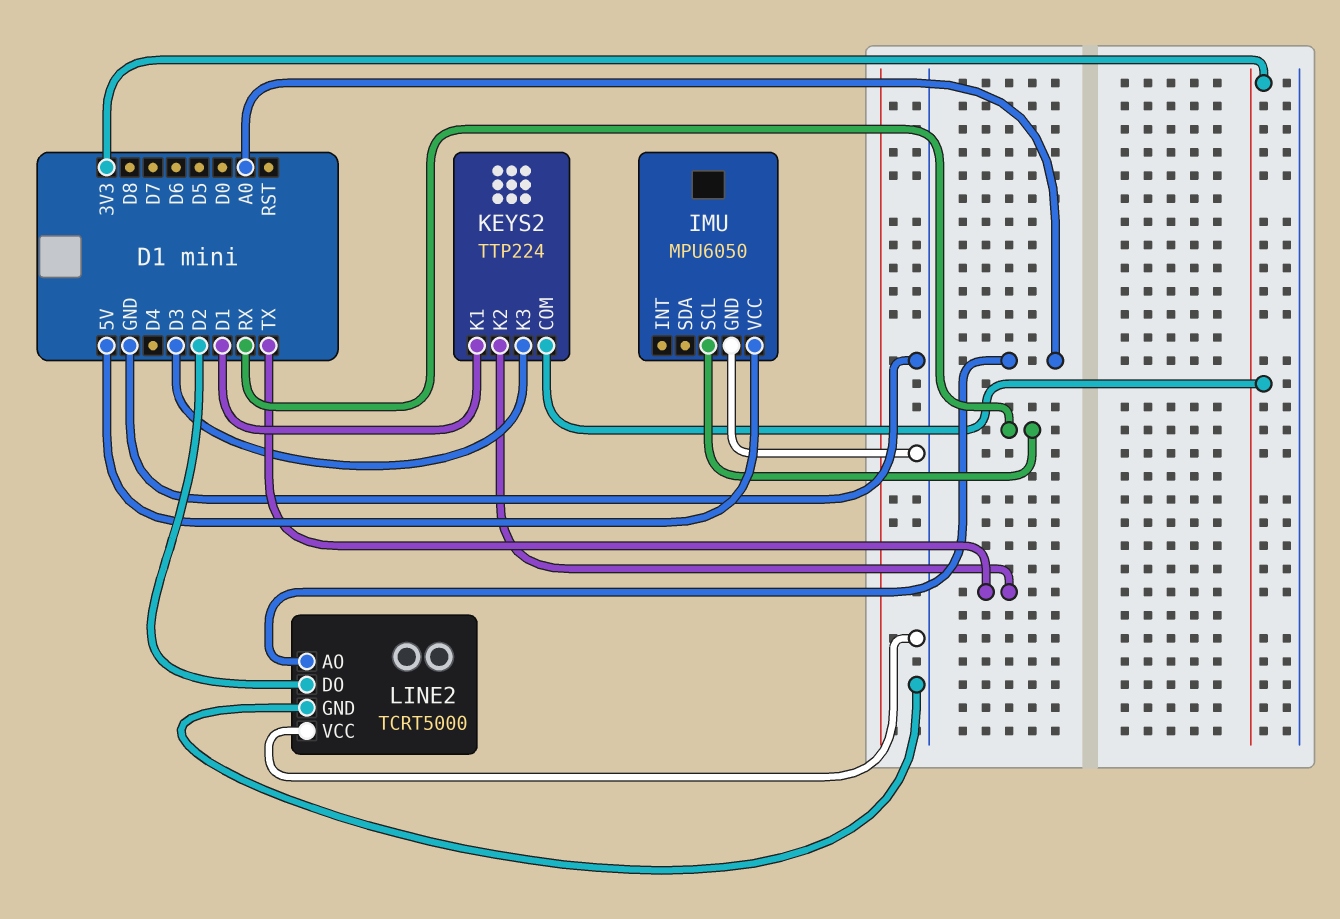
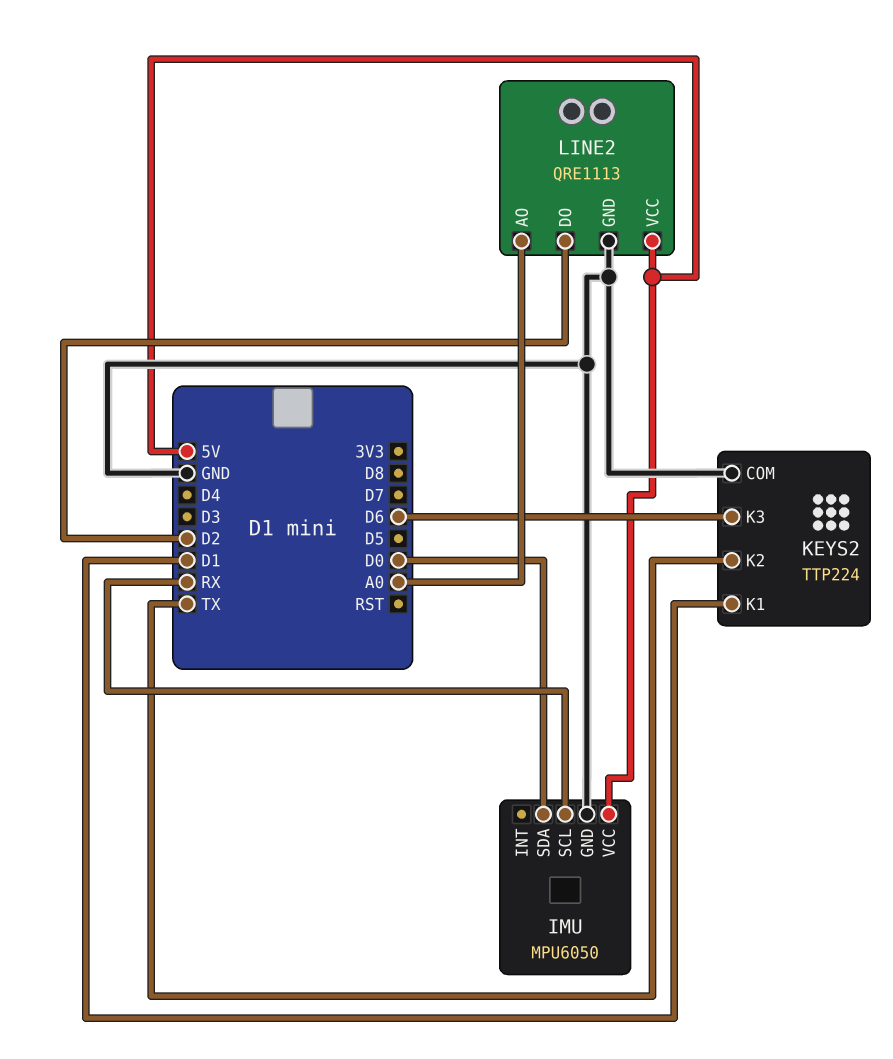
IMU pin SDA: none -> D0
KEYS2 pin COM: 3V3 -> GND
KEYS2 pin K3: D3 -> D6
LINE2: TCRT5000 -> QRE1113
LINE2 pin VCC: GND -> 5V

